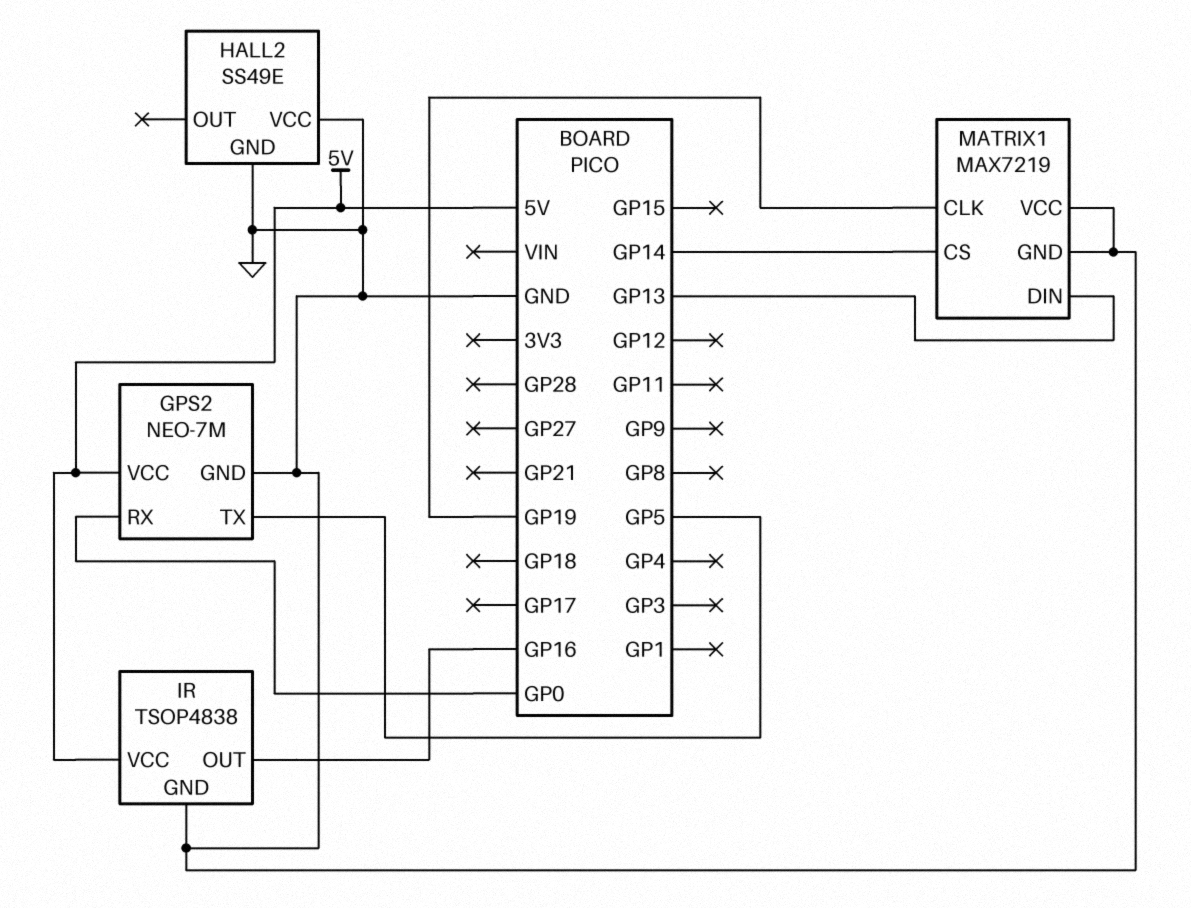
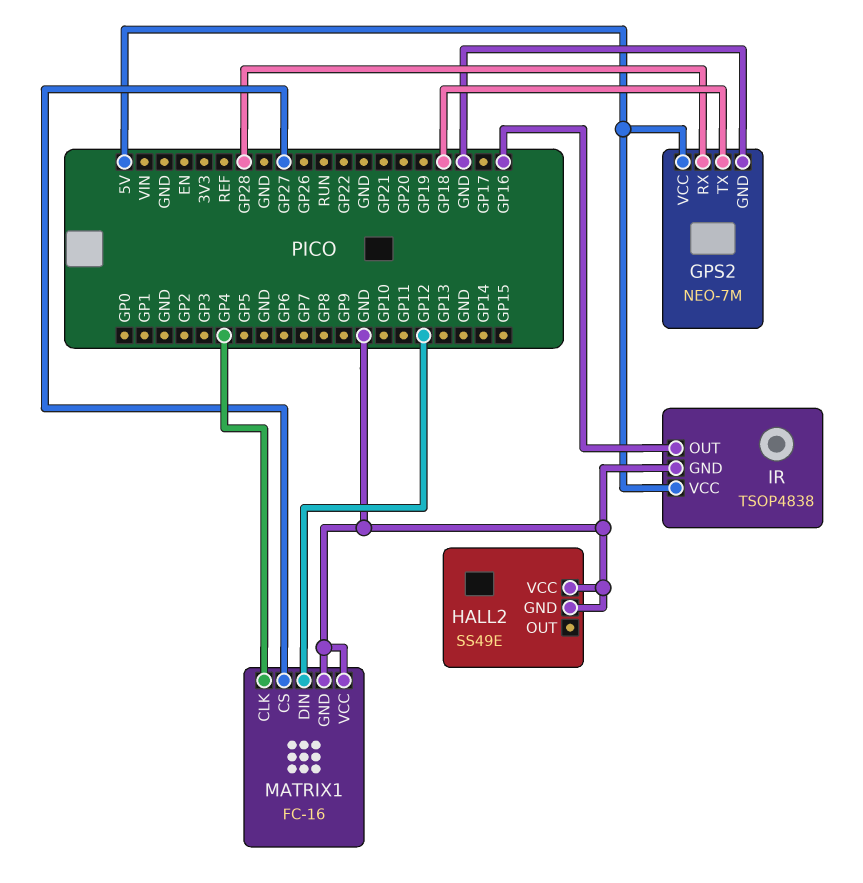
GPS2 pin RX: GP0 -> GP28
GPS2 pin TX: GP5 -> GP18
MATRIX1: MAX7219 -> FC-16
MATRIX1 pin CLK: GP19 -> GP4
MATRIX1 pin CS: GP14 -> GP27
MATRIX1 pin DIN: GP13 -> GP12

